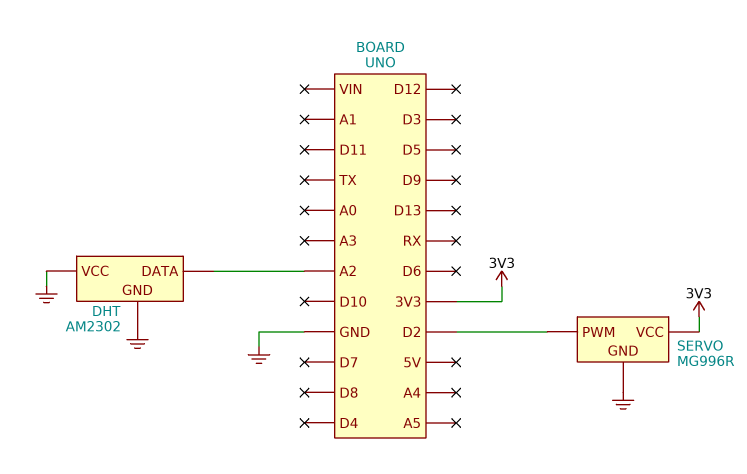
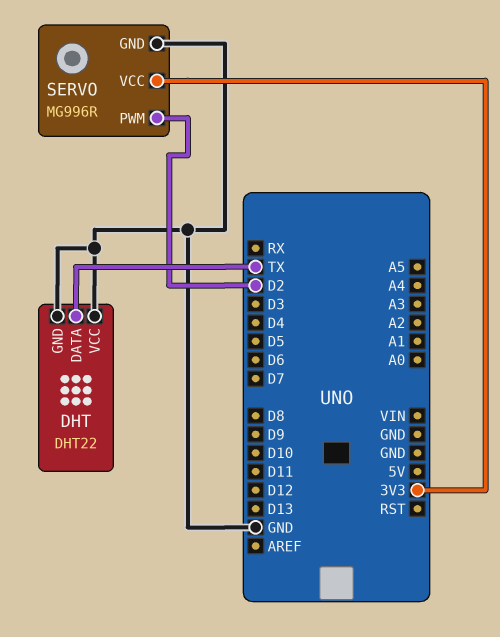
DHT: AM2302 -> DHT22
DHT pin DATA: A2 -> TX

